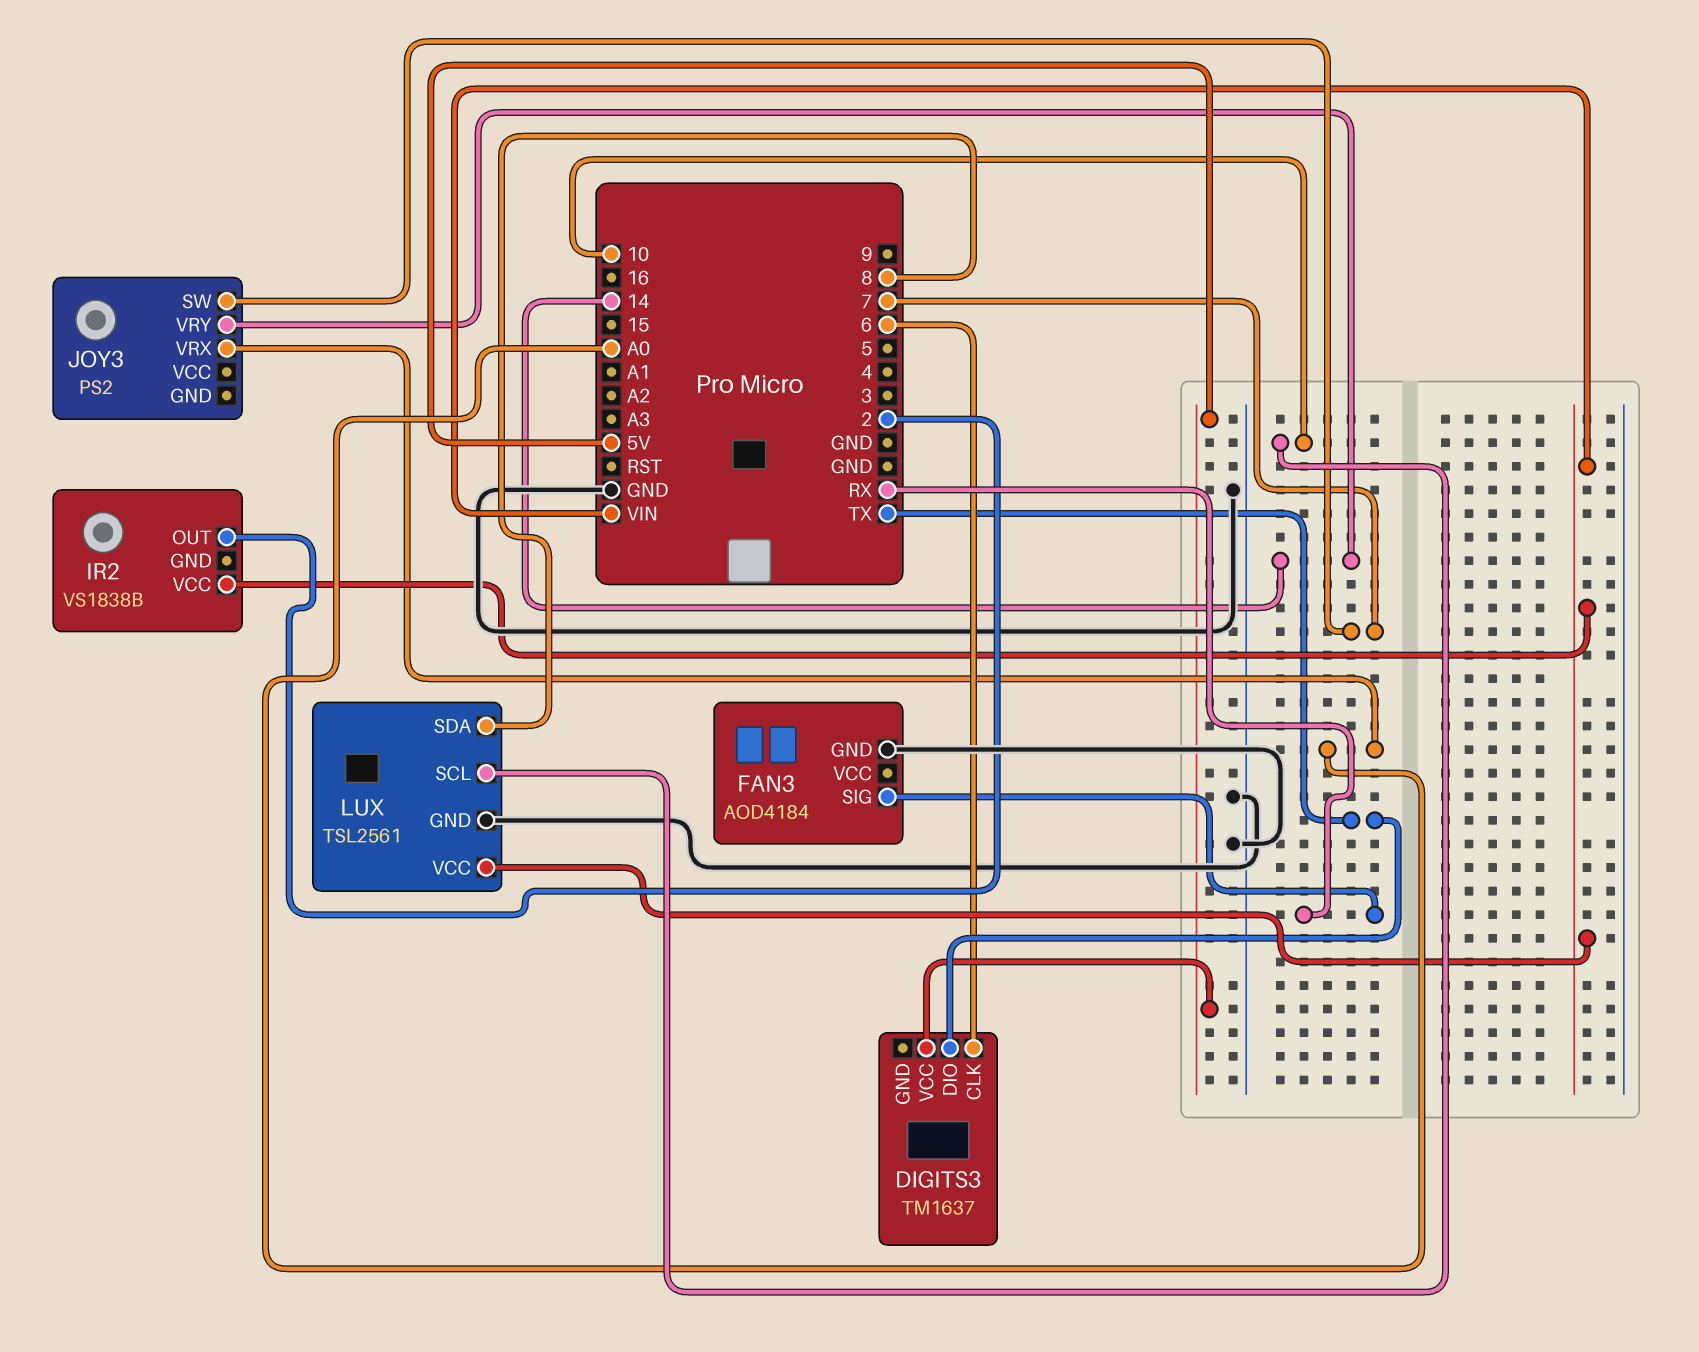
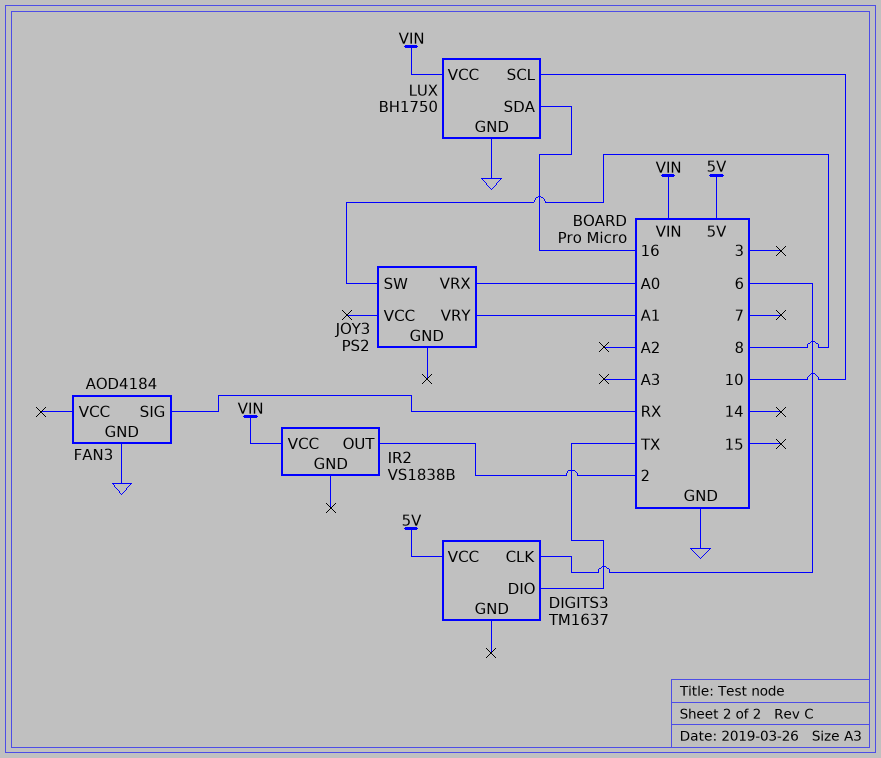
JOY3 pin SW: 7 -> 8
JOY3 pin VRY: 14 -> A1
LUX: TSL2561 -> BH1750
LUX pin SDA: 8 -> 16

